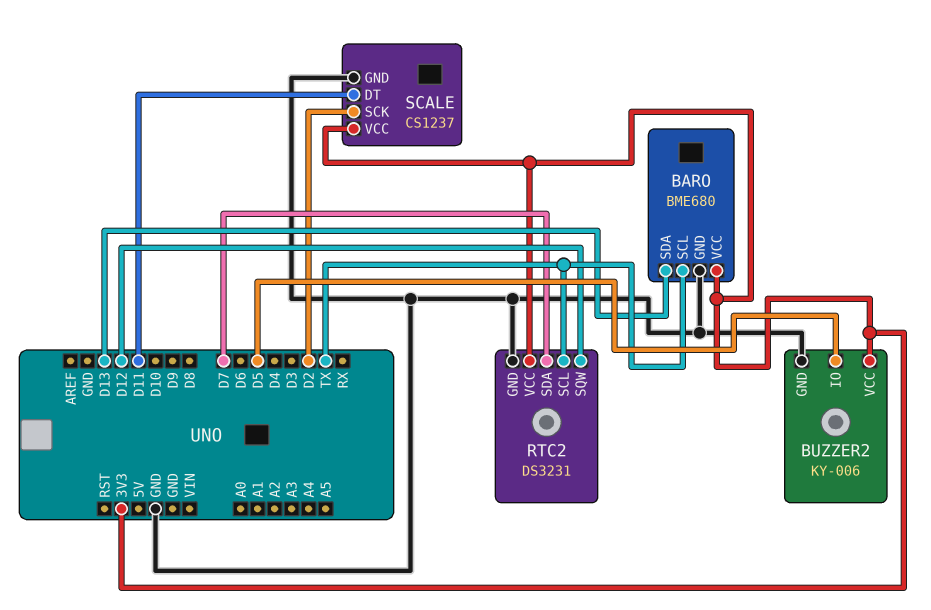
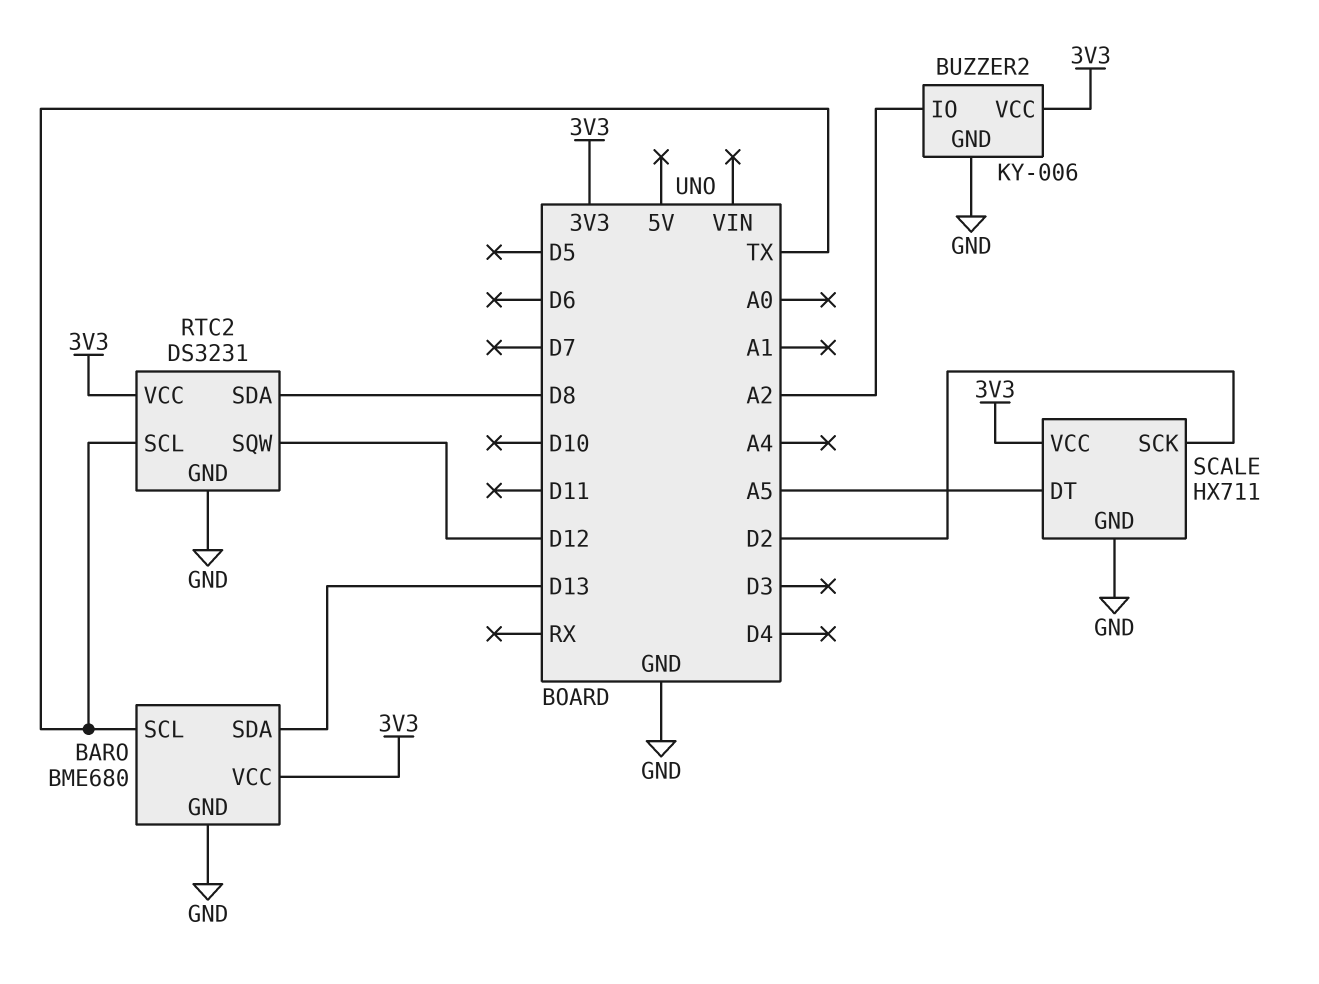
BUZZER2 pin IO: D5 -> A2
RTC2 pin SDA: D7 -> D8
SCALE: CS1237 -> HX711
SCALE pin DT: D11 -> A5

